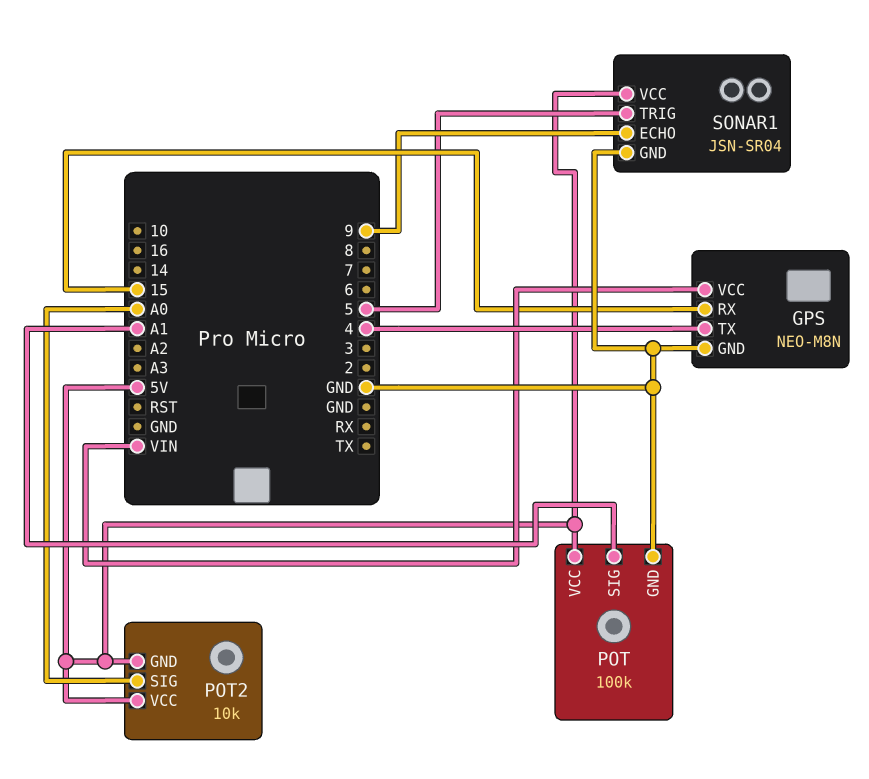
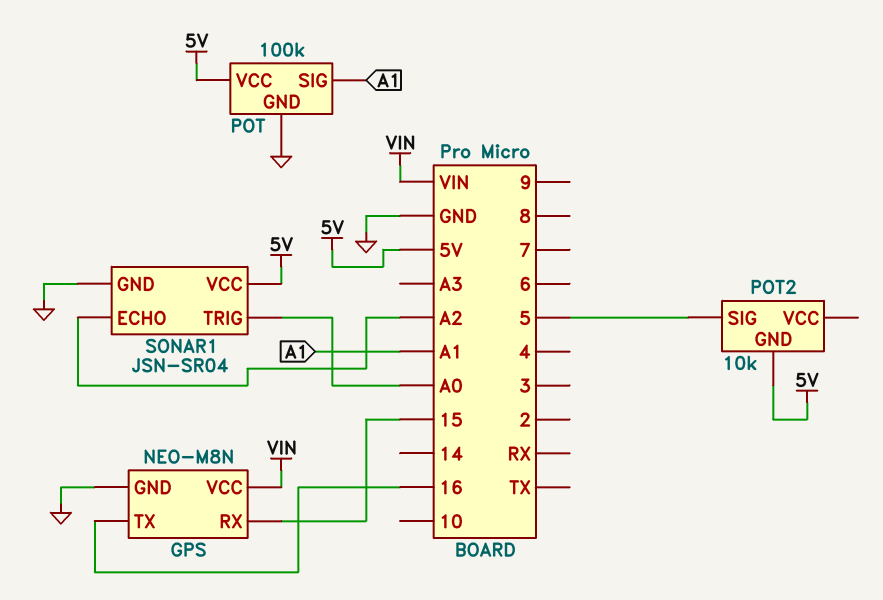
GPS pin TX: 4 -> 16
POT2 pin SIG: A0 -> 5
POT2 pin VCC: 5V -> none
SONAR1 pin ECHO: 9 -> A2
SONAR1 pin TRIG: 5 -> A0

